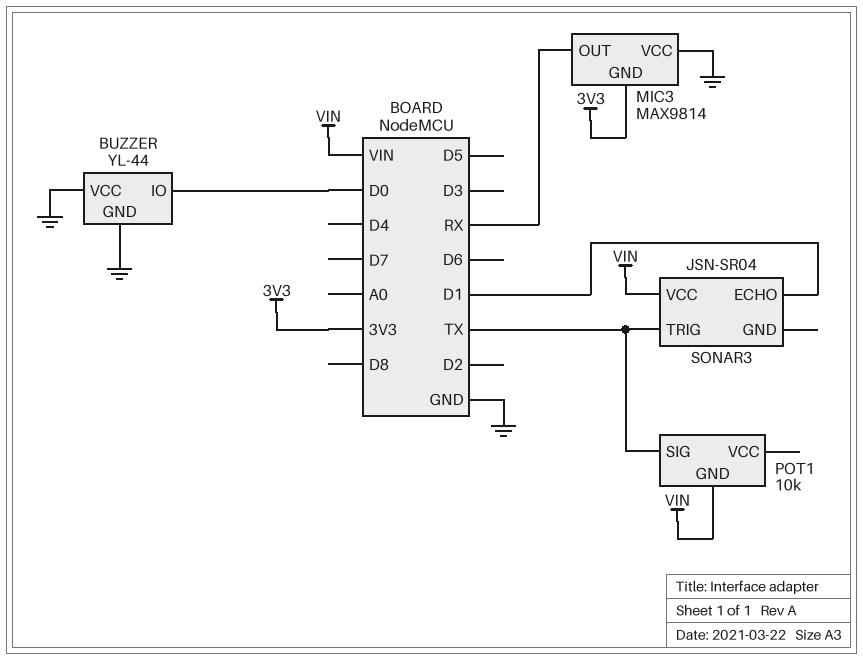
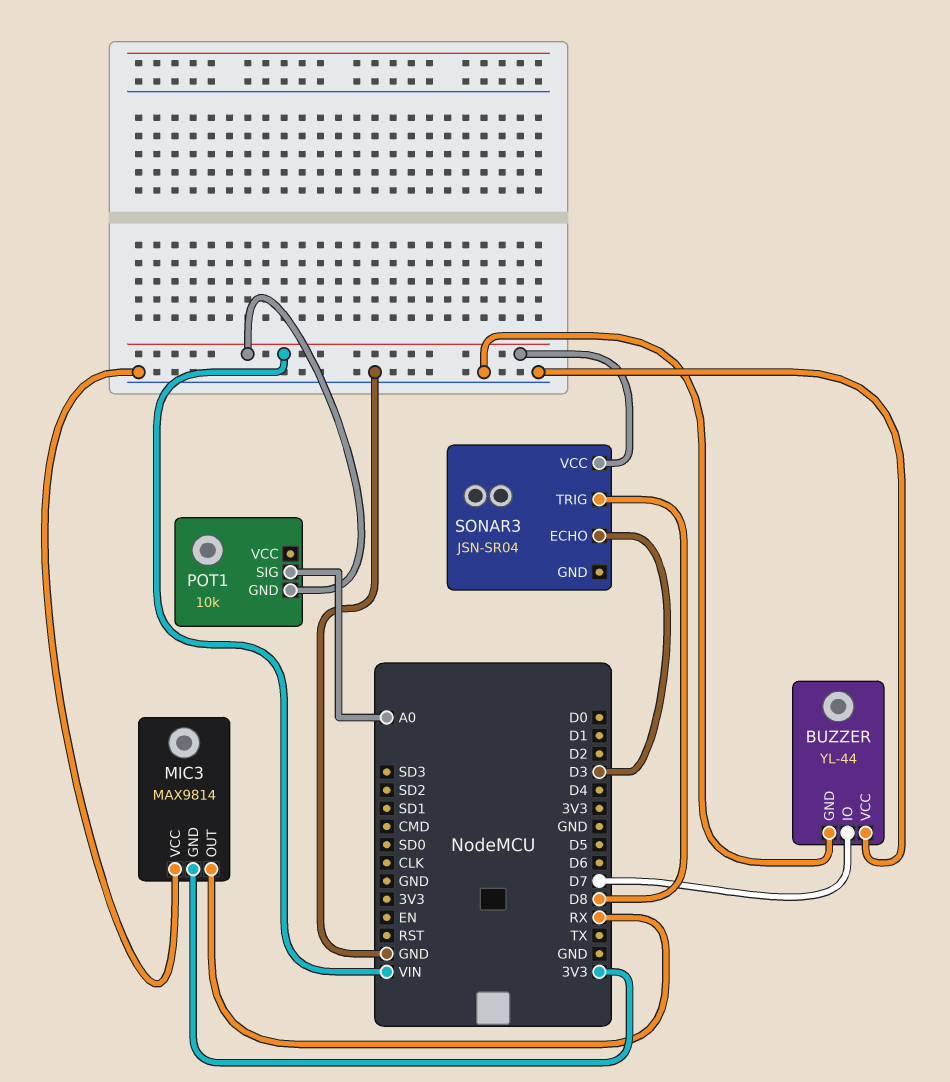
BUZZER pin IO: D0 -> D7
POT1 pin SIG: TX -> A0
SONAR3 pin ECHO: D1 -> D3
SONAR3 pin TRIG: TX -> D8

